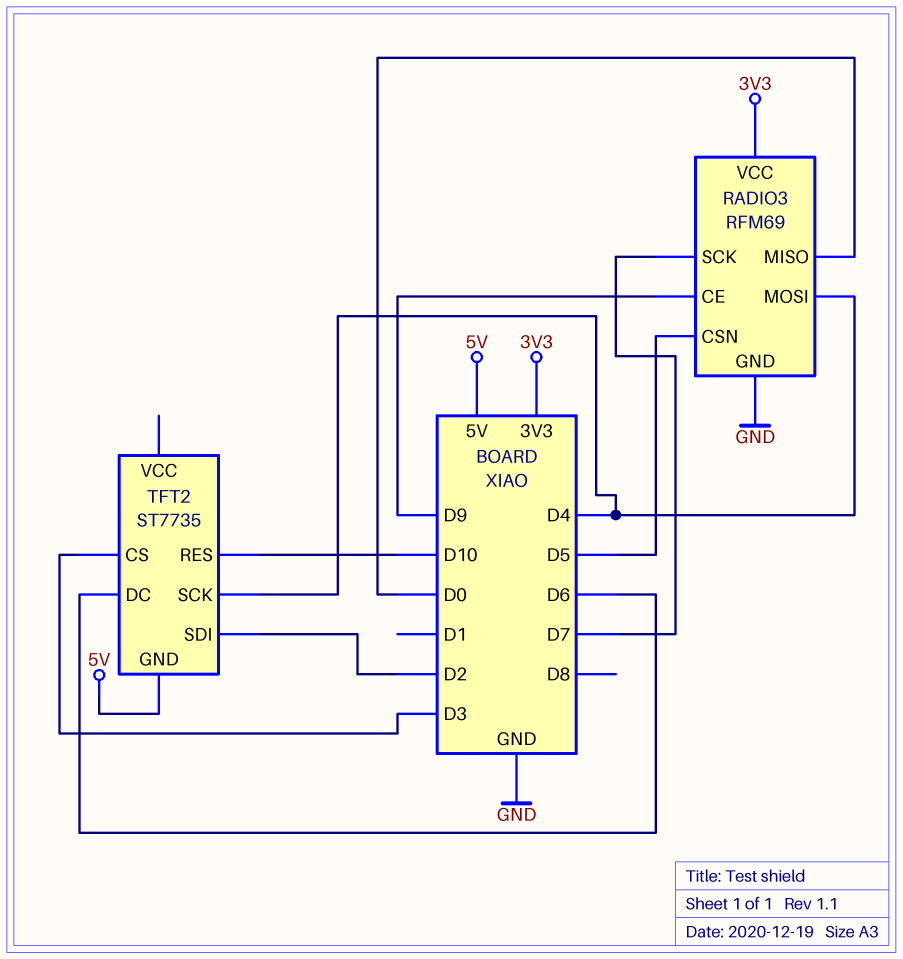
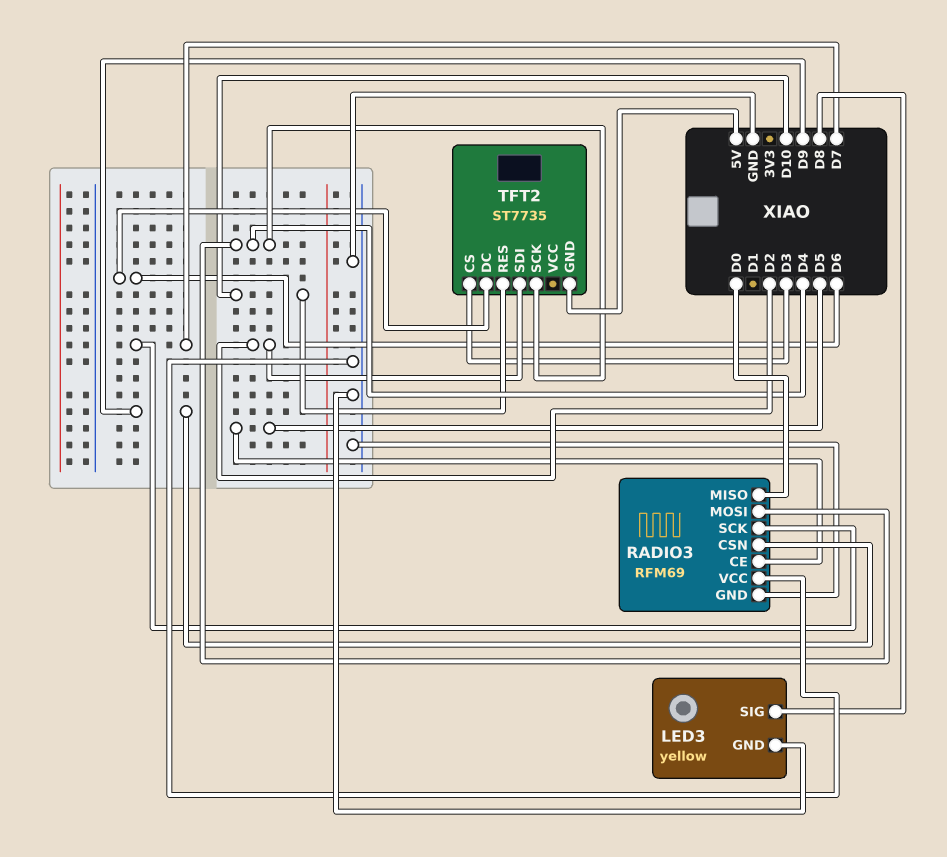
LED3: none -> yellow
LED3 pin GND: none -> GND
LED3 pin SIG: none -> D8
RADIO3 pin CE: D9 -> D5
RADIO3 pin CSN: D5 -> D9
RADIO3 pin VCC: 3V3 -> GND

